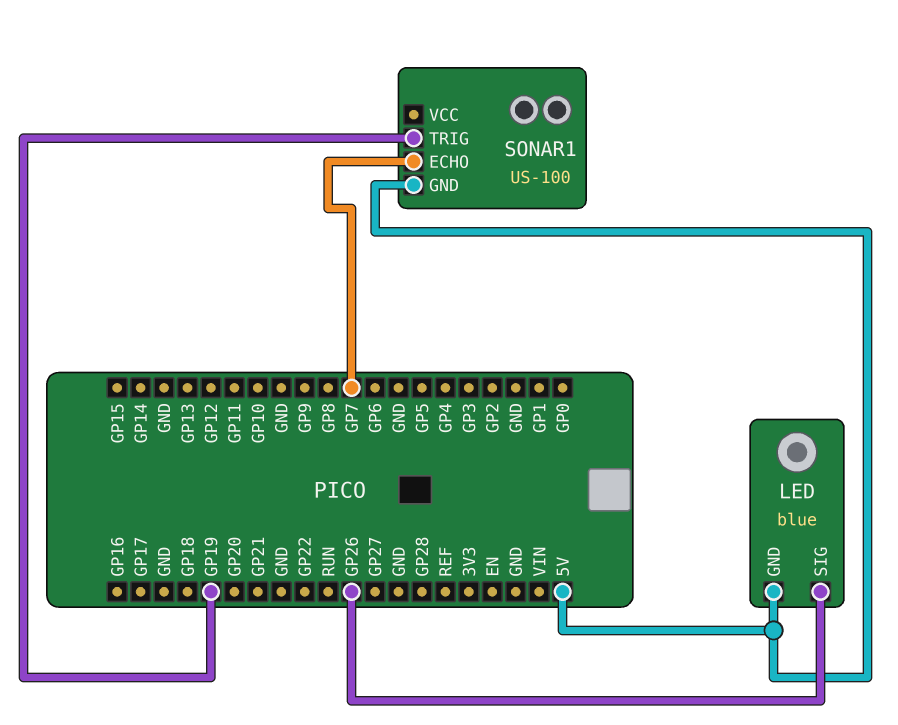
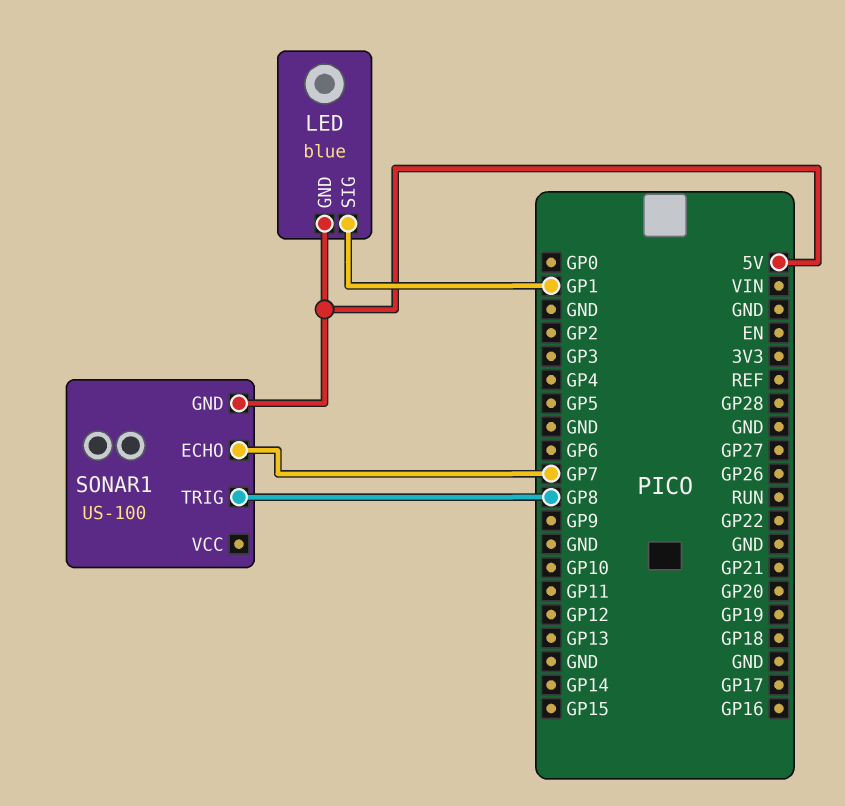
LED pin SIG: GP26 -> GP1
SONAR1 pin TRIG: GP19 -> GP8

